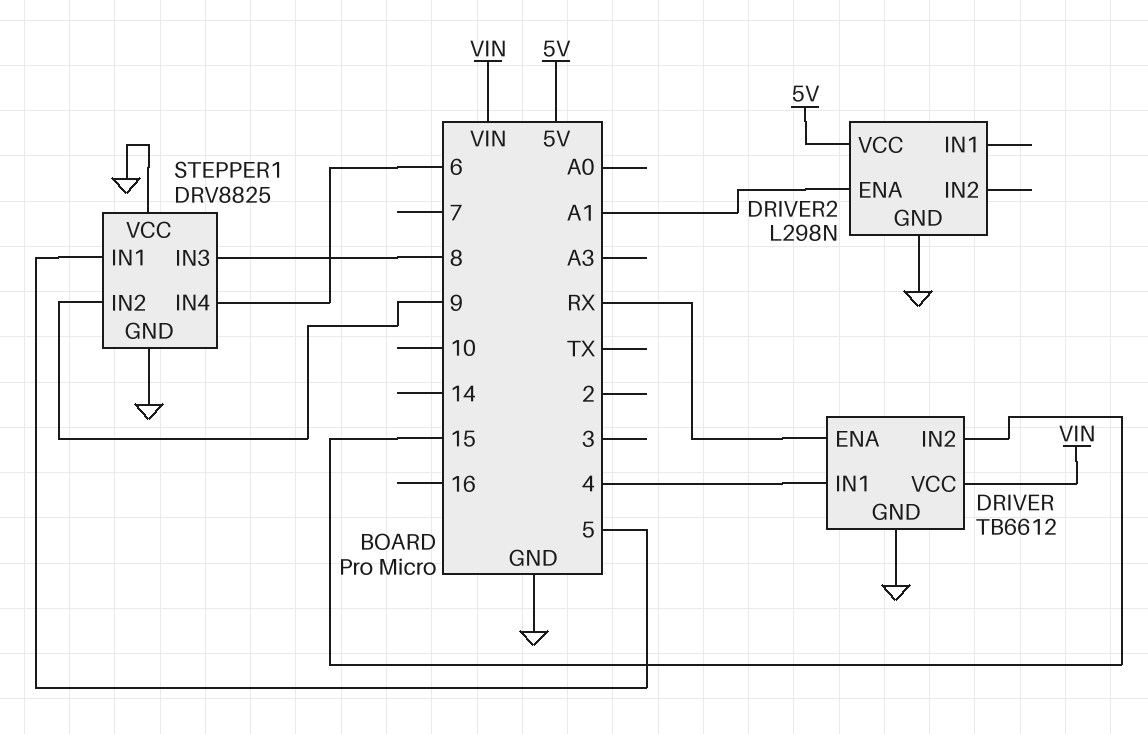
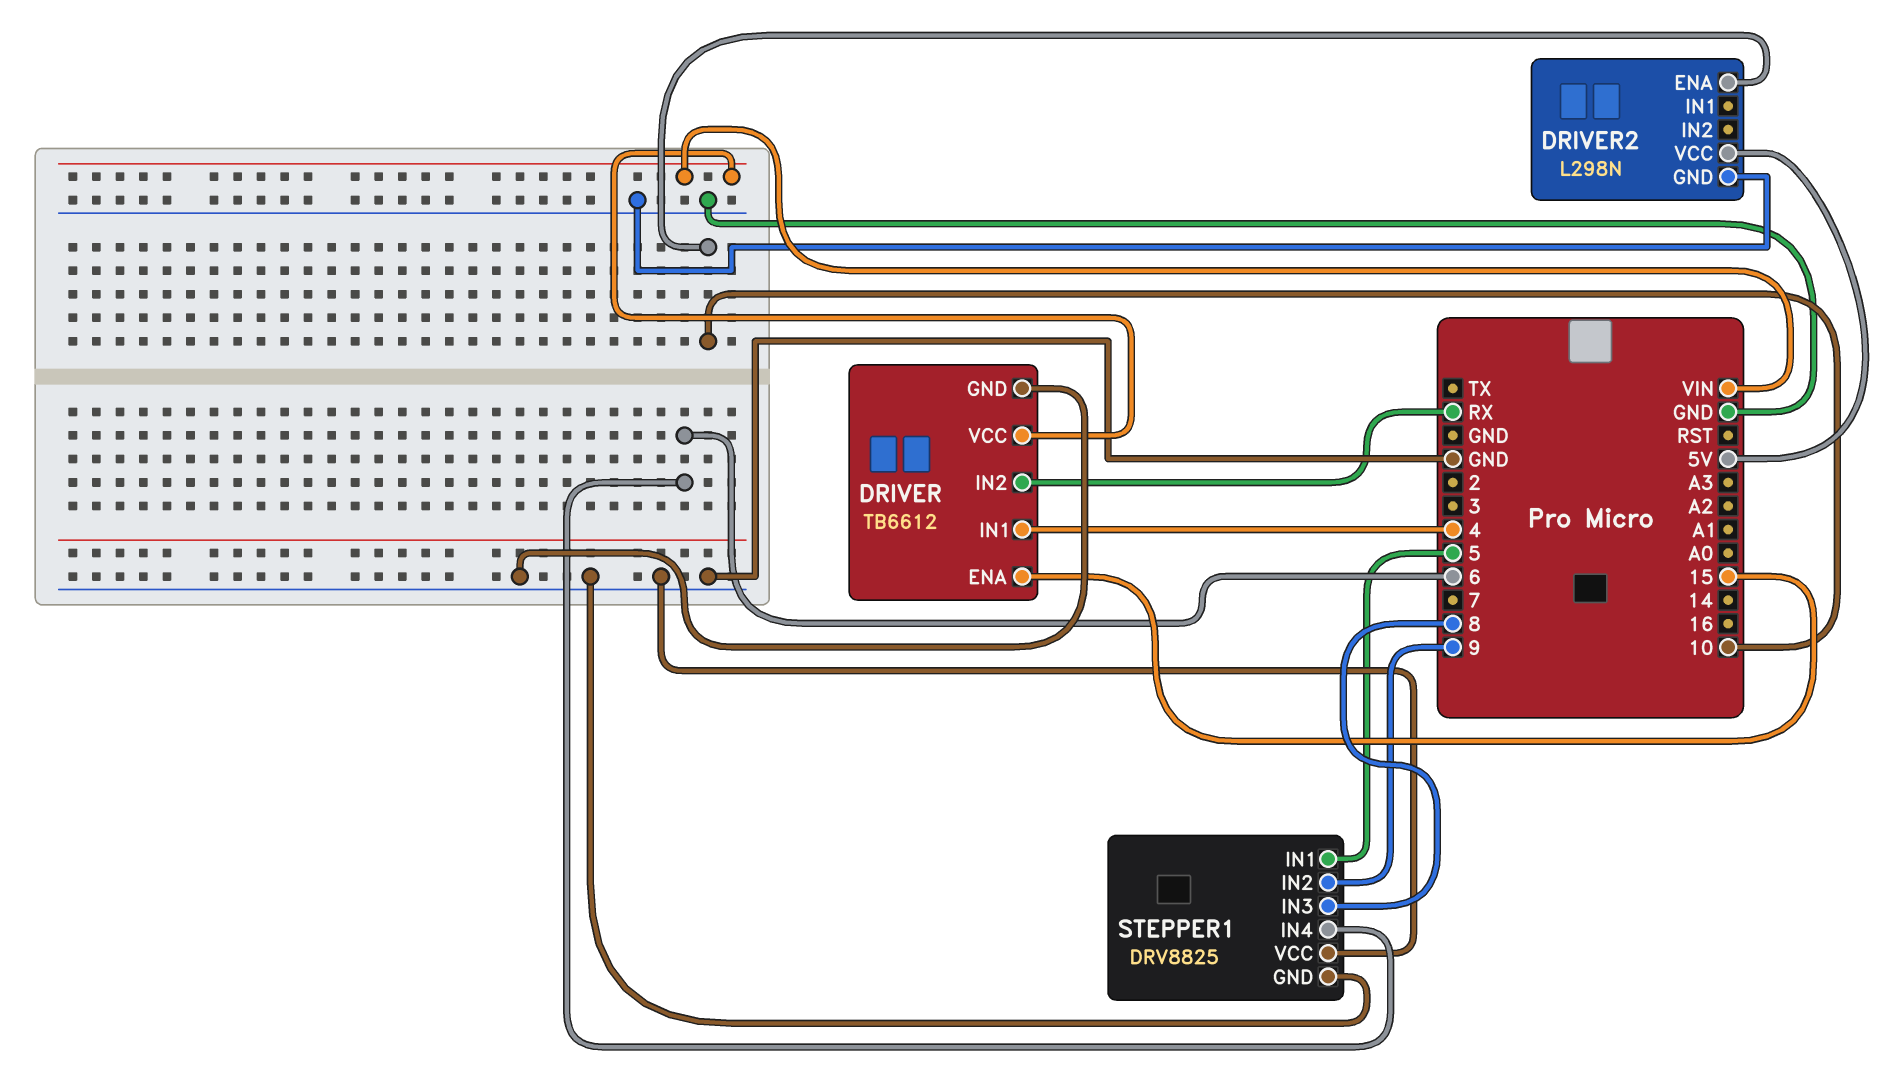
DRIVER pin ENA: RX -> 15
DRIVER pin IN2: 15 -> RX
DRIVER2 pin ENA: A1 -> 10

